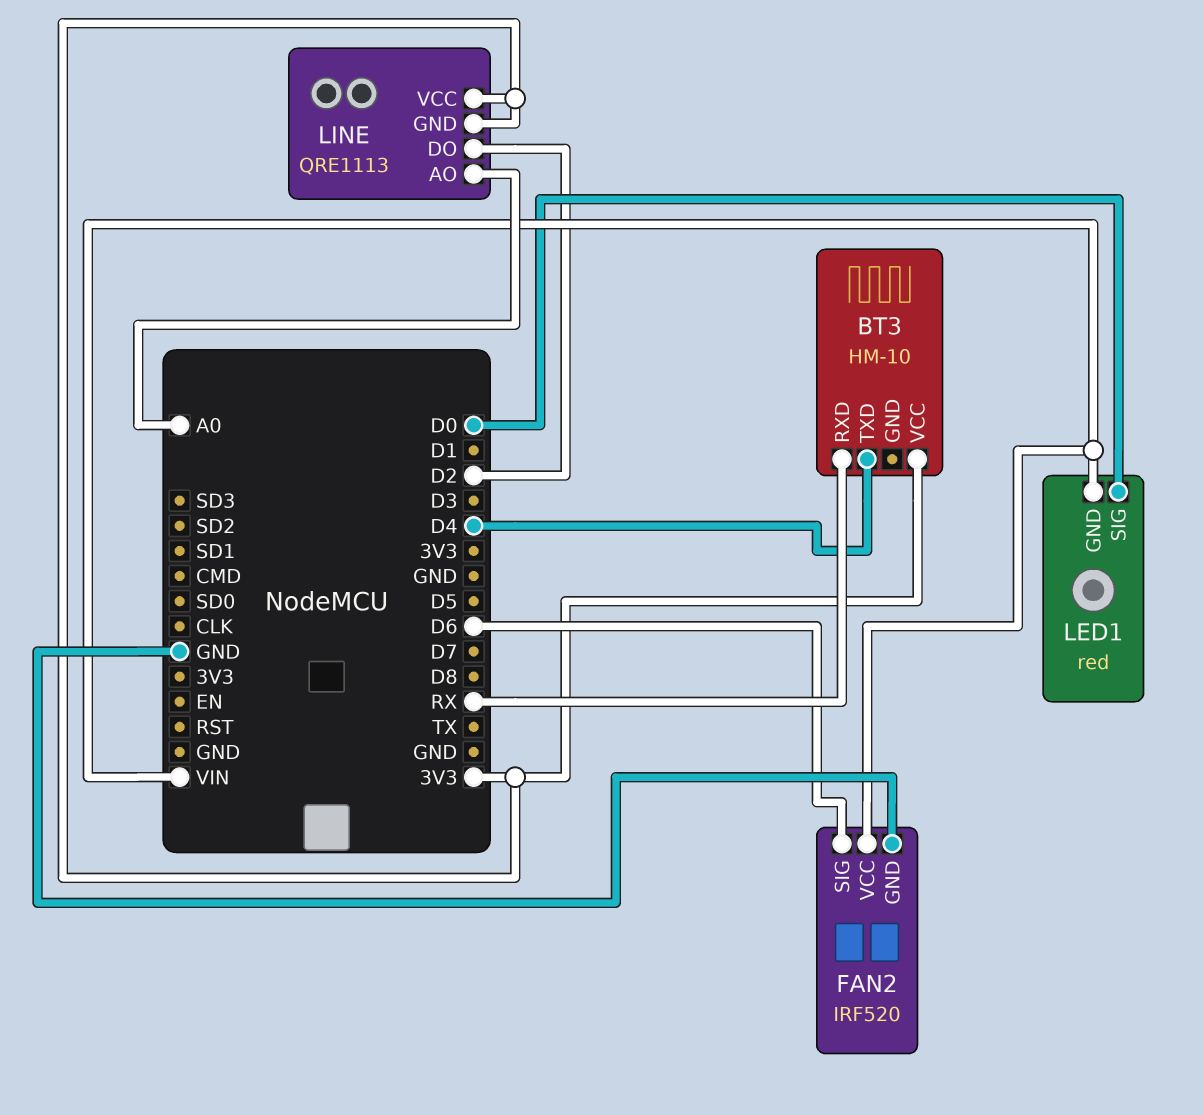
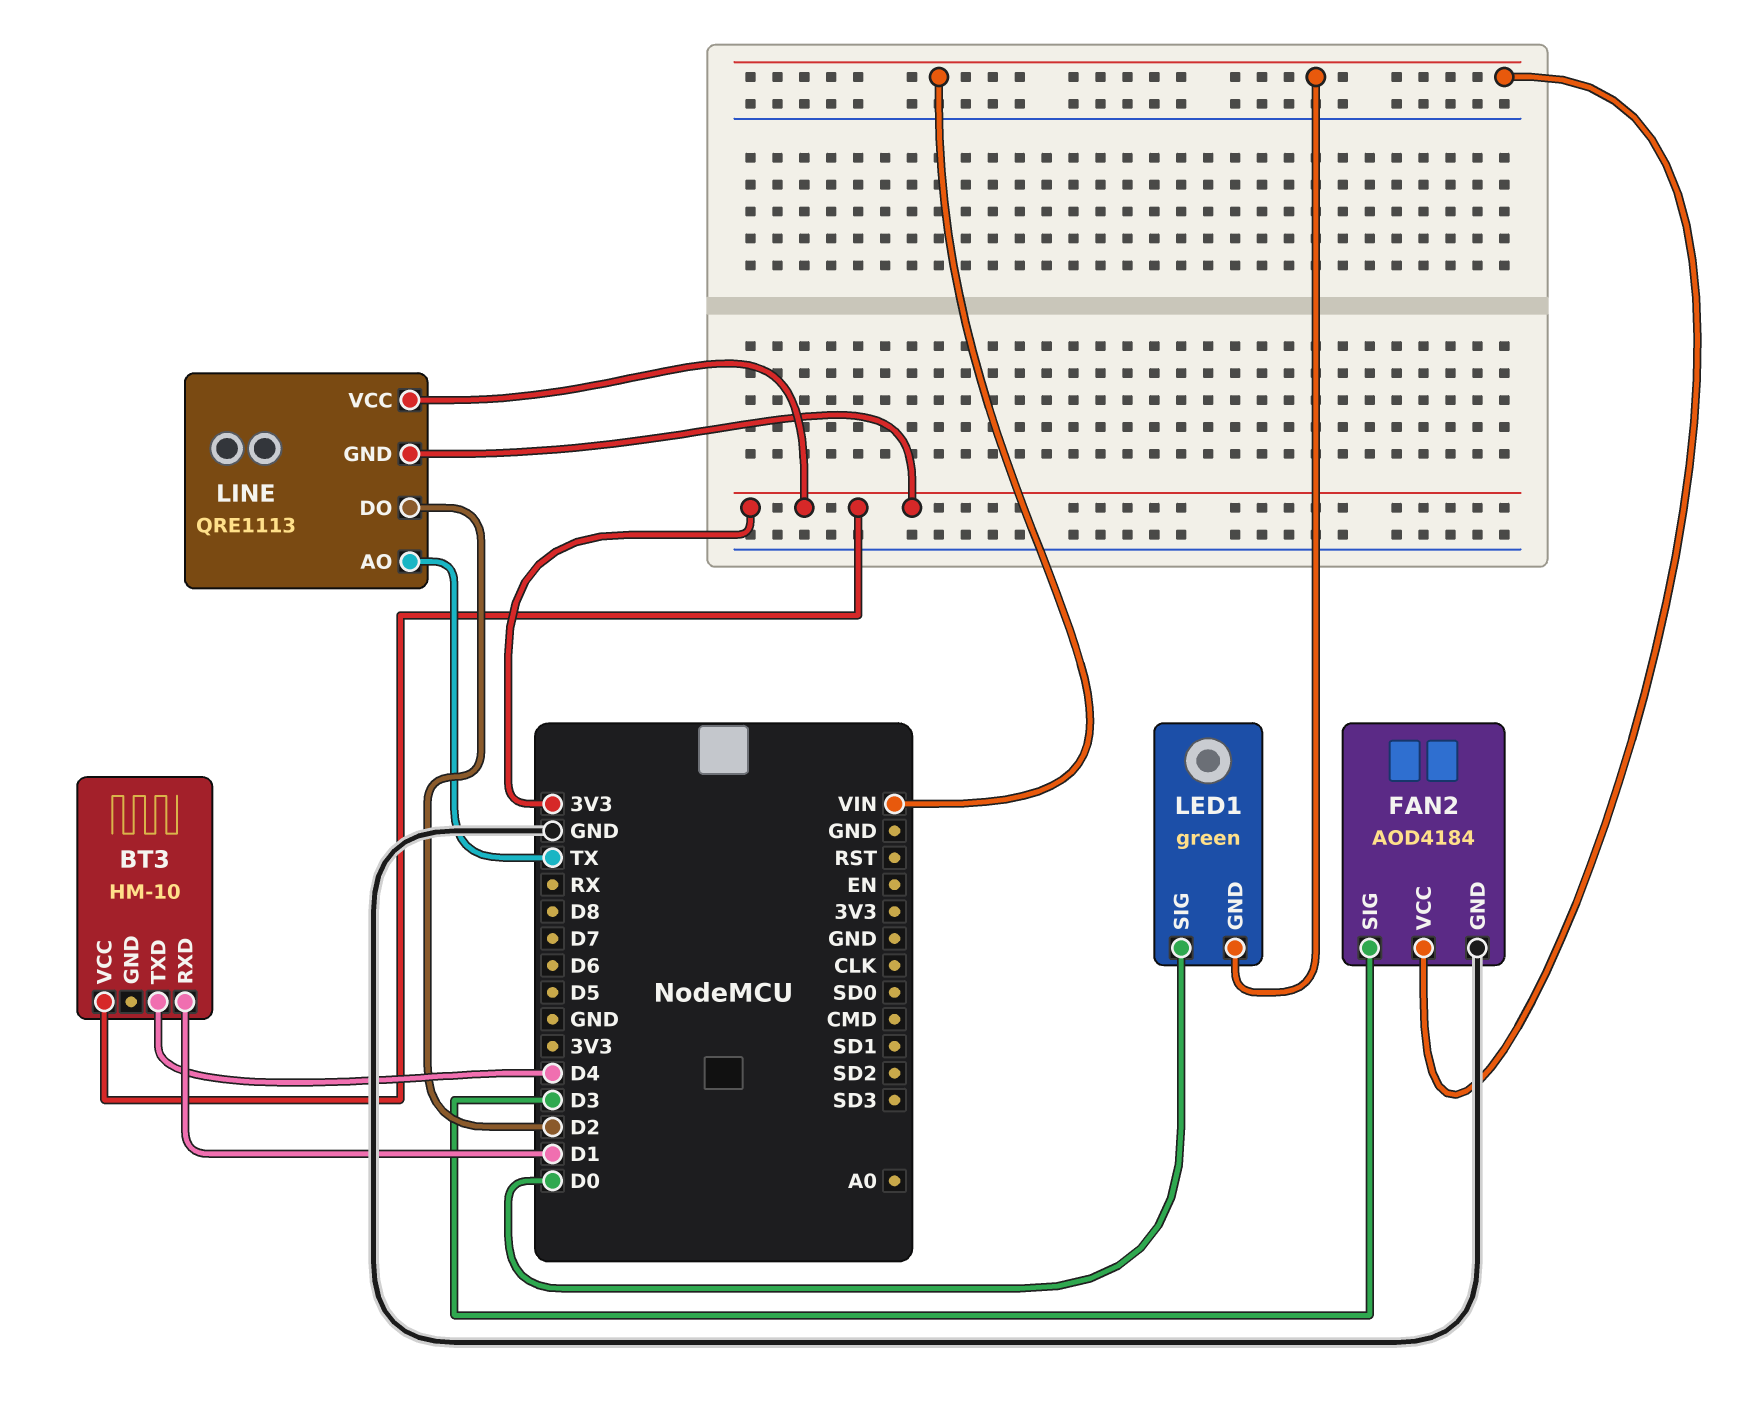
BT3 pin RXD: RX -> D1
FAN2: IRF520 -> AOD4184
FAN2 pin SIG: D6 -> D3
LED1: red -> green
LINE pin AO: A0 -> TX

